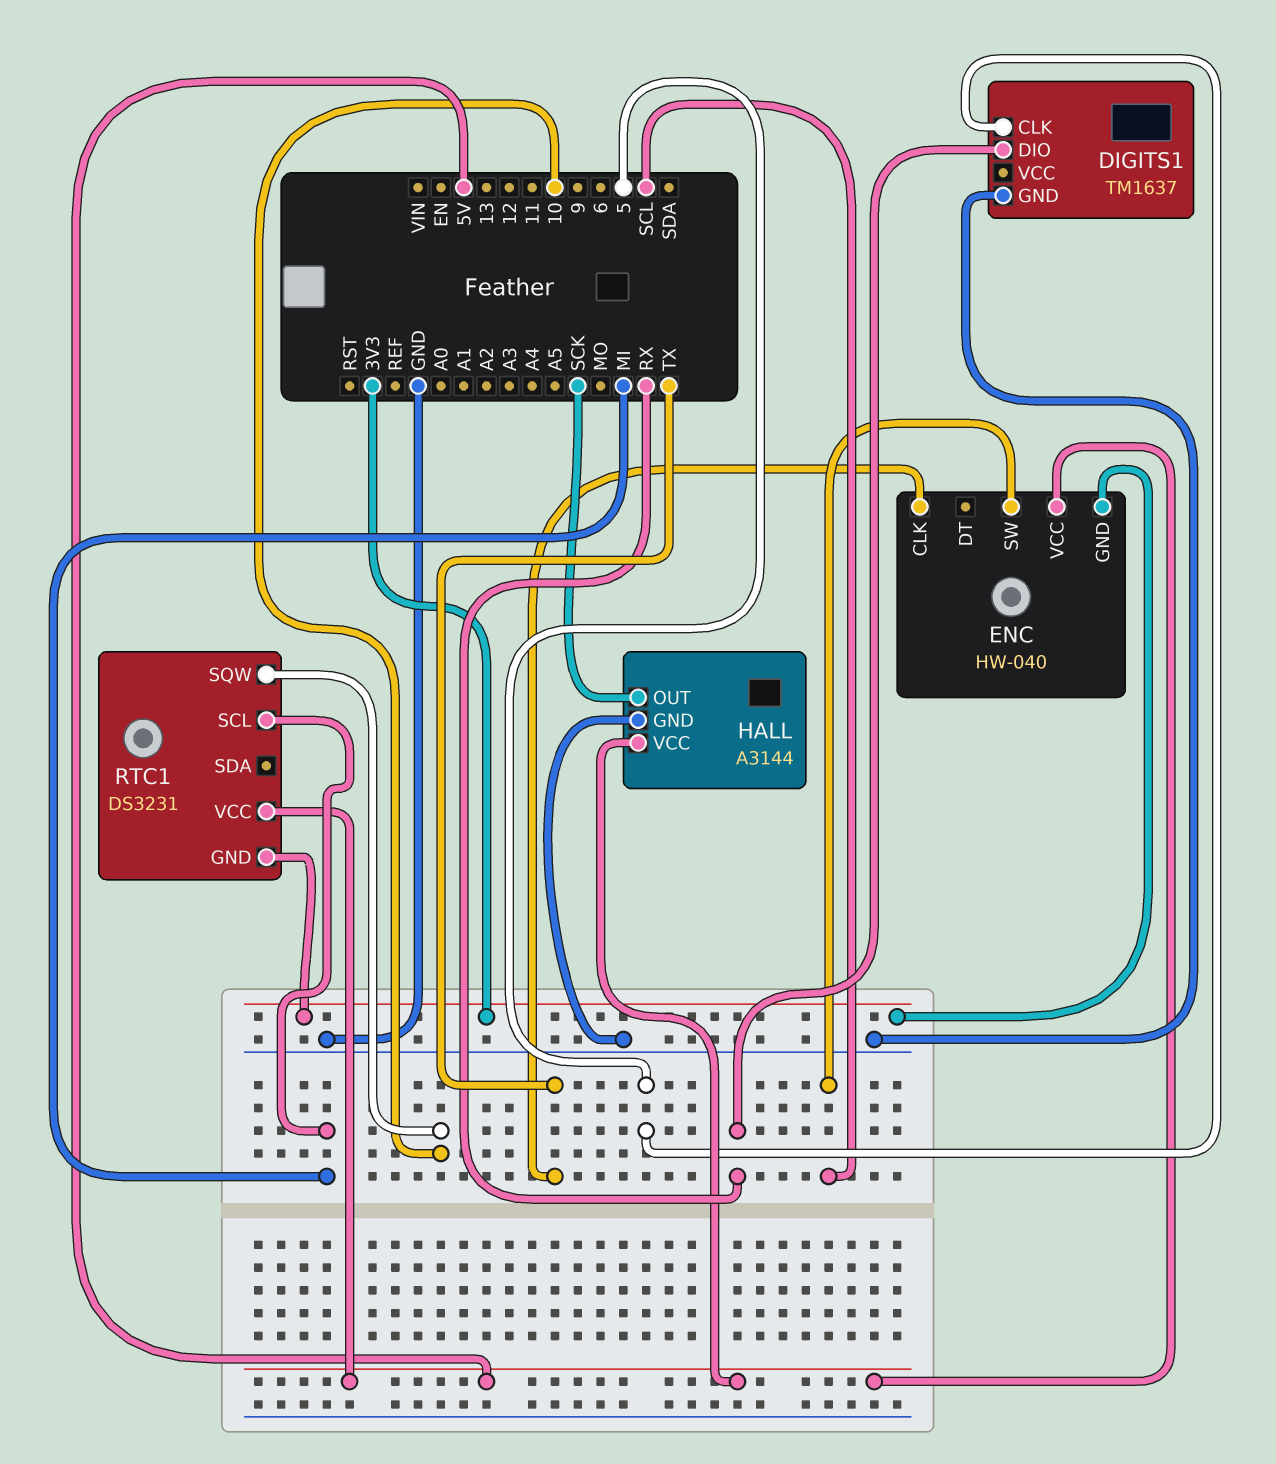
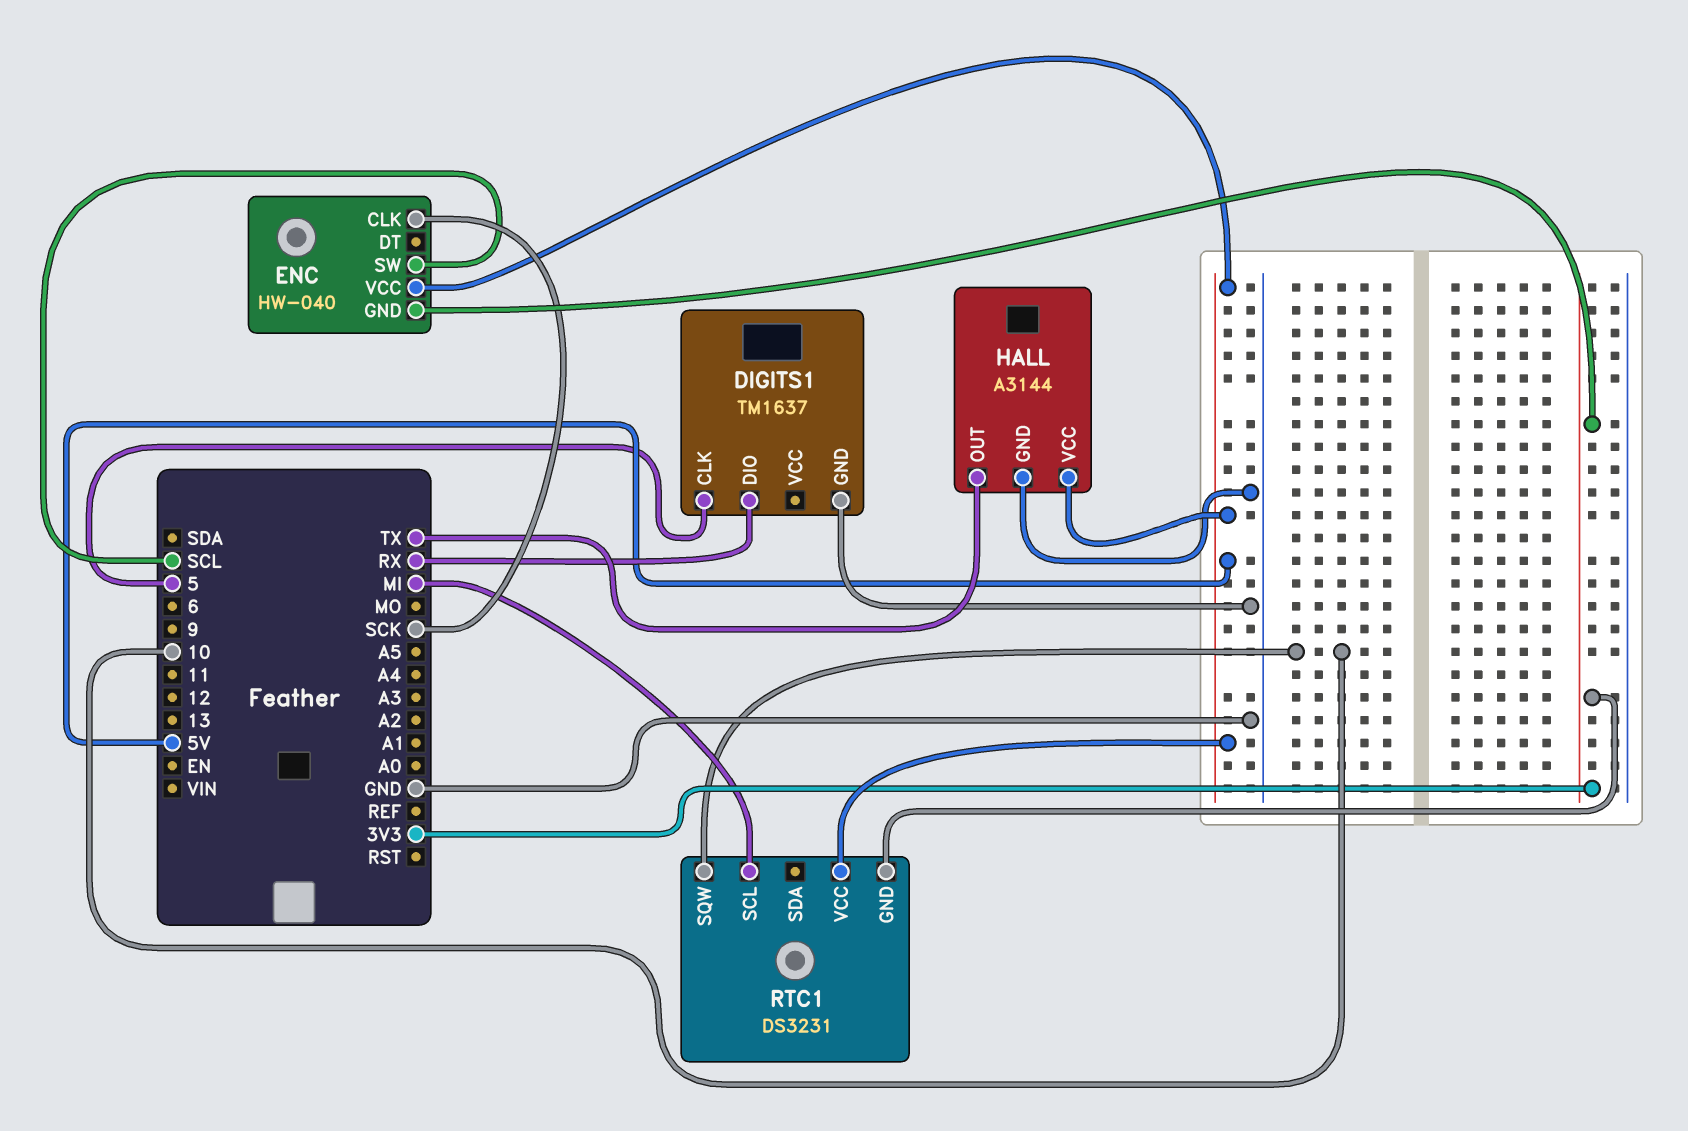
ENC pin CLK: TX -> SCK
HALL pin OUT: SCK -> TX

